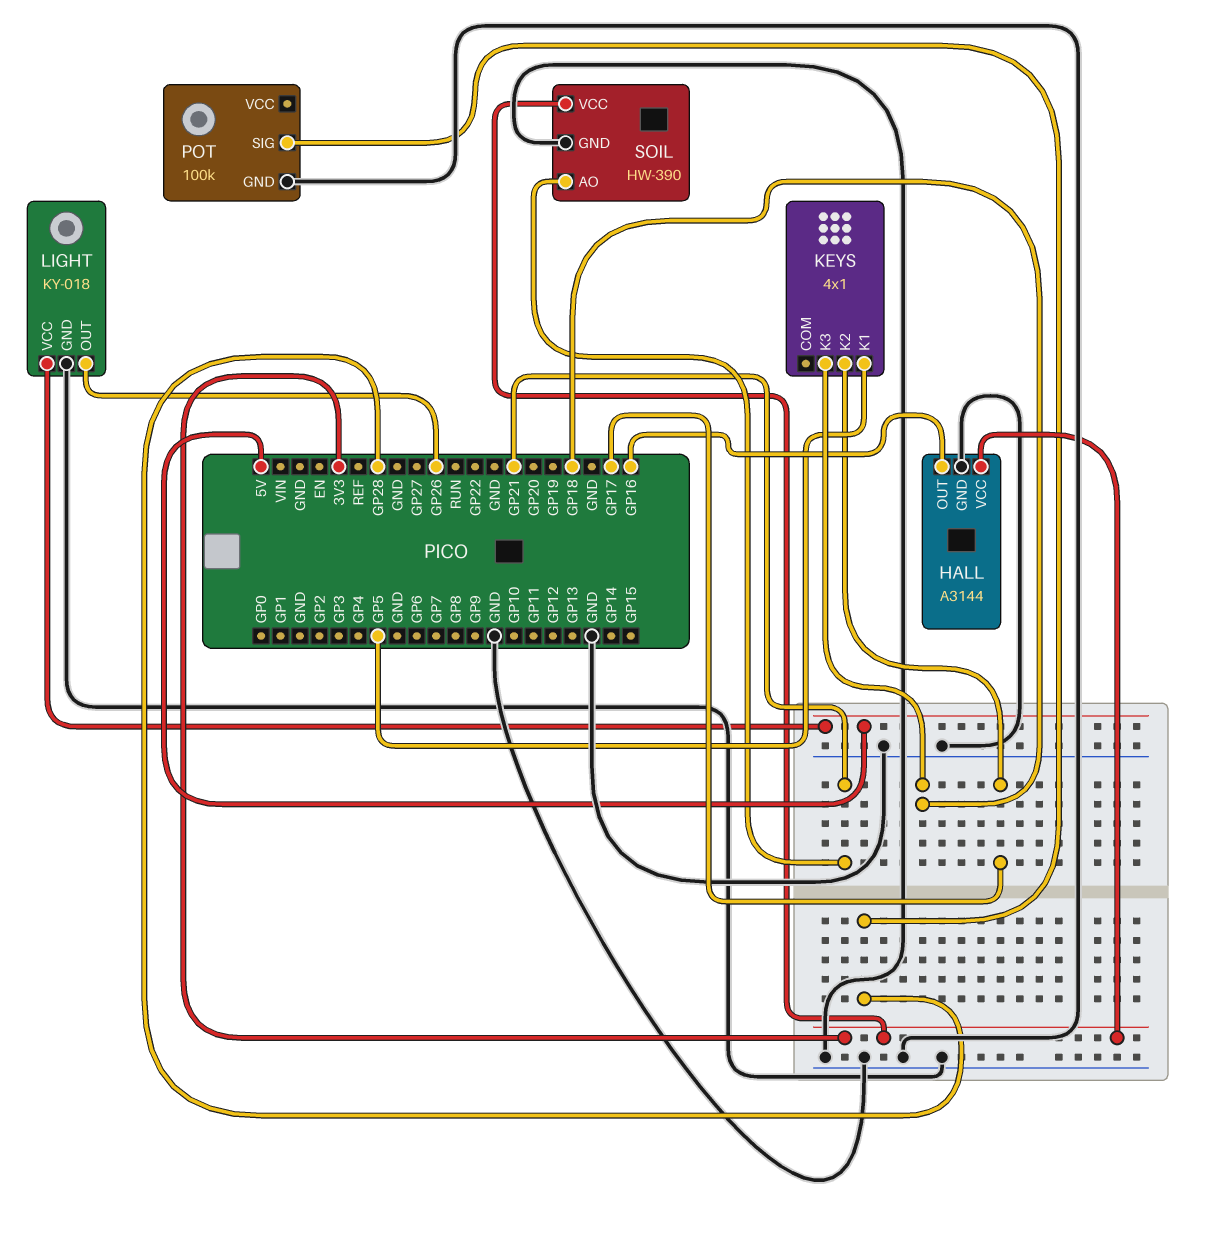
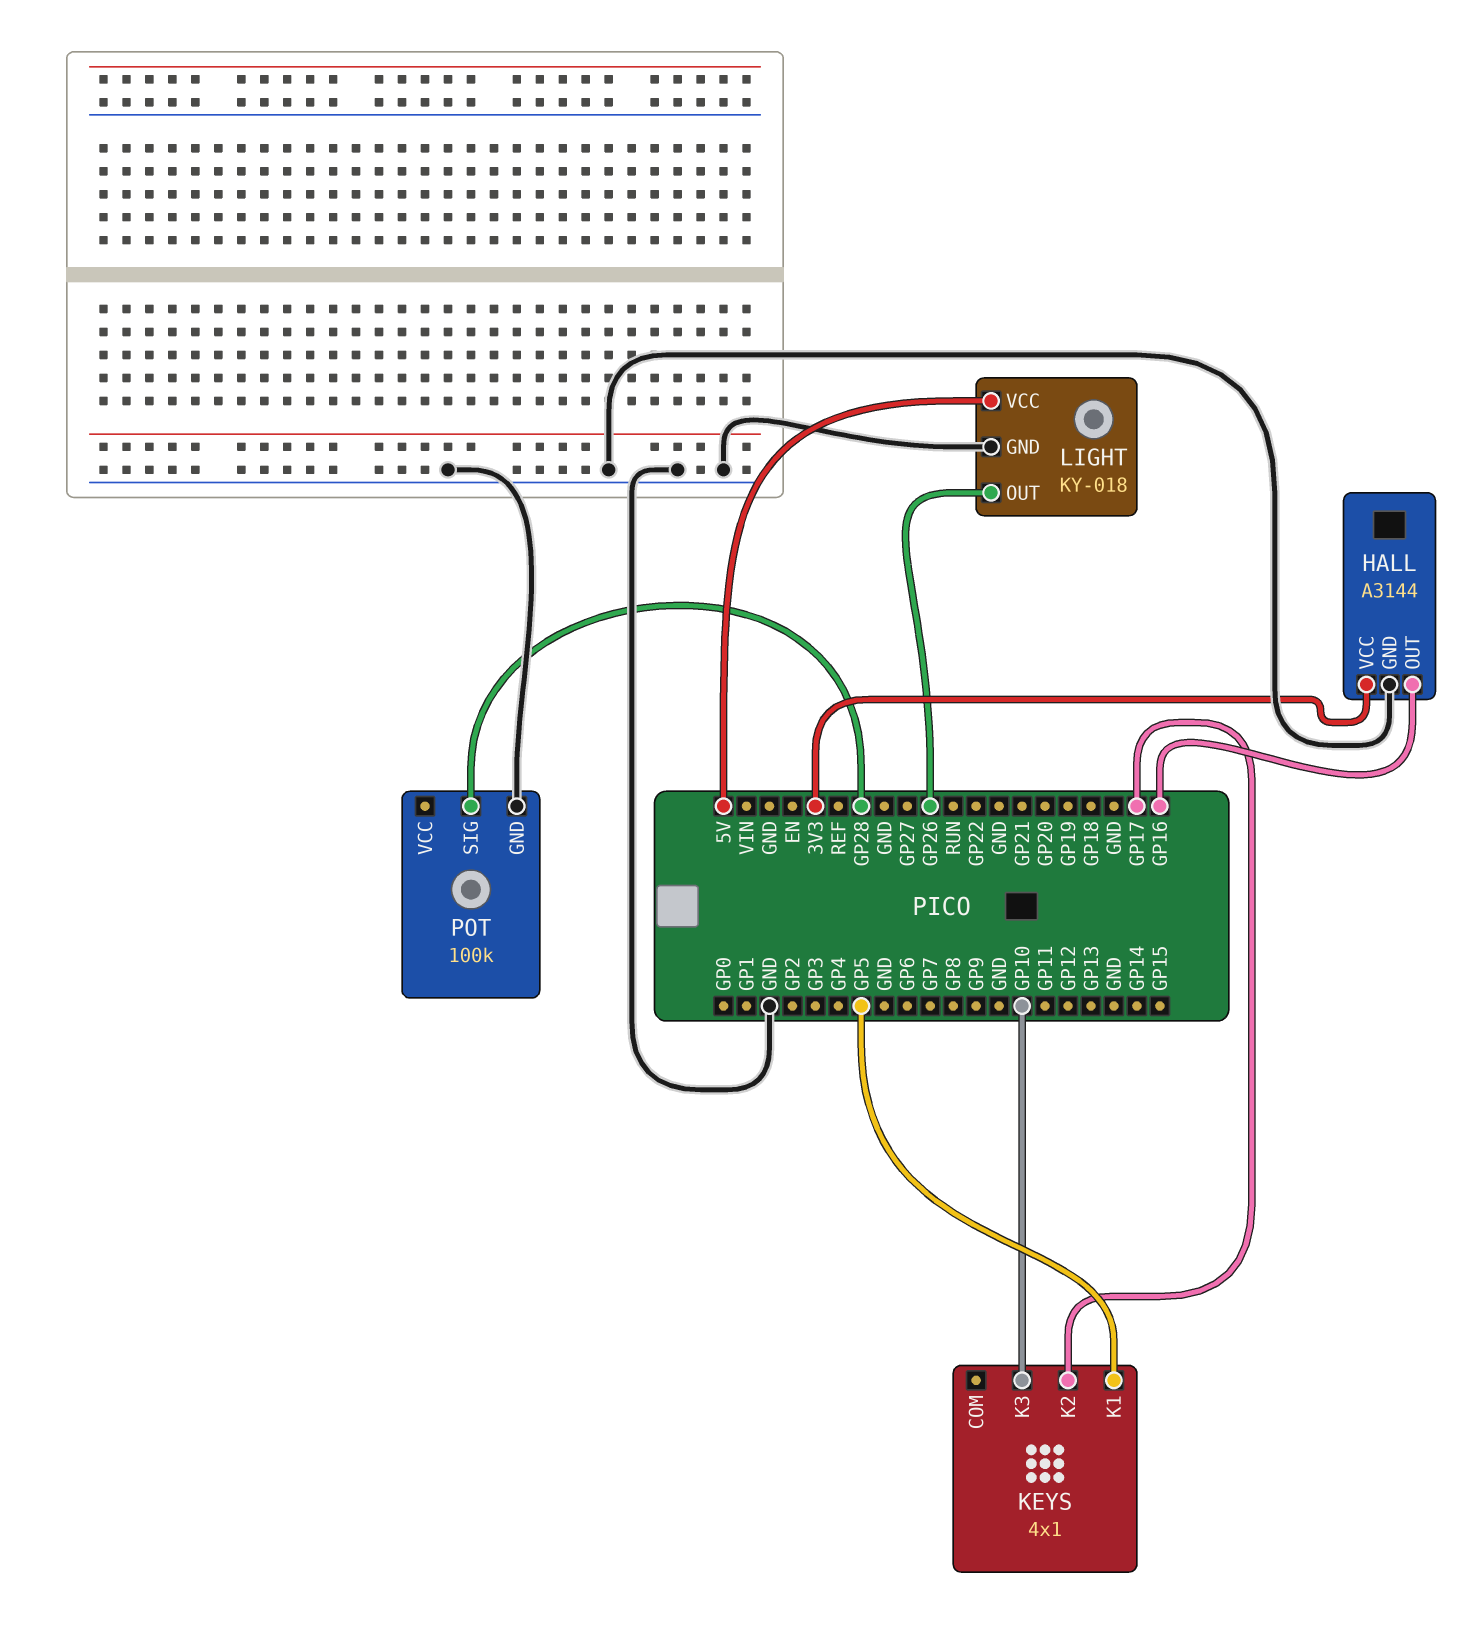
KEYS pin K3: GP18 -> GP10
SOIL: HW-390 -> none
SOIL pin AO: GP21 -> none
SOIL pin GND: GND -> none
SOIL pin VCC: 3V3 -> none

